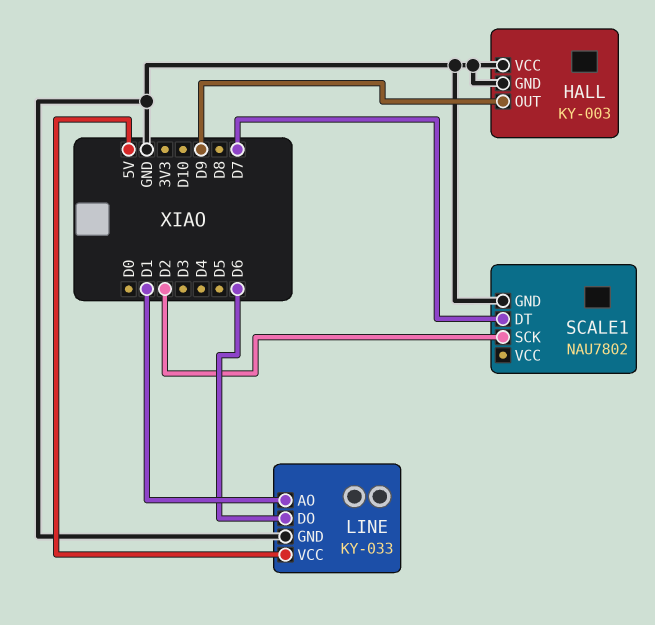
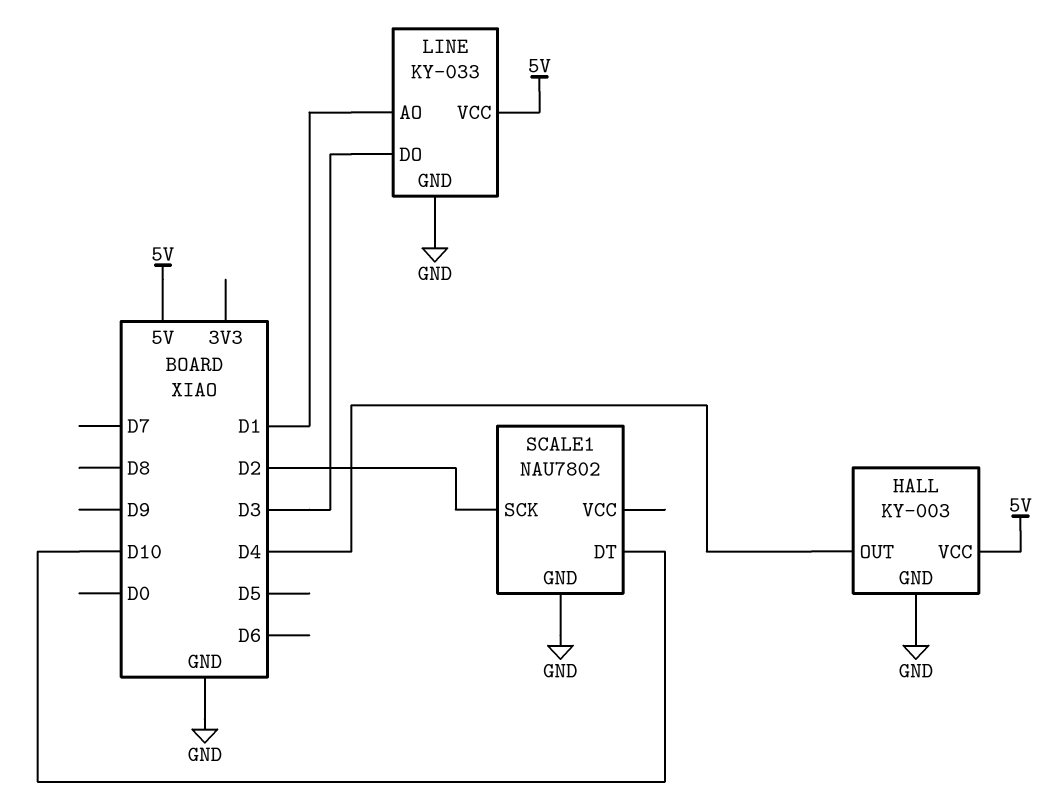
HALL pin OUT: D9 -> D4
HALL pin VCC: GND -> 5V
LINE pin DO: D6 -> D3
SCALE1 pin DT: D7 -> D10

